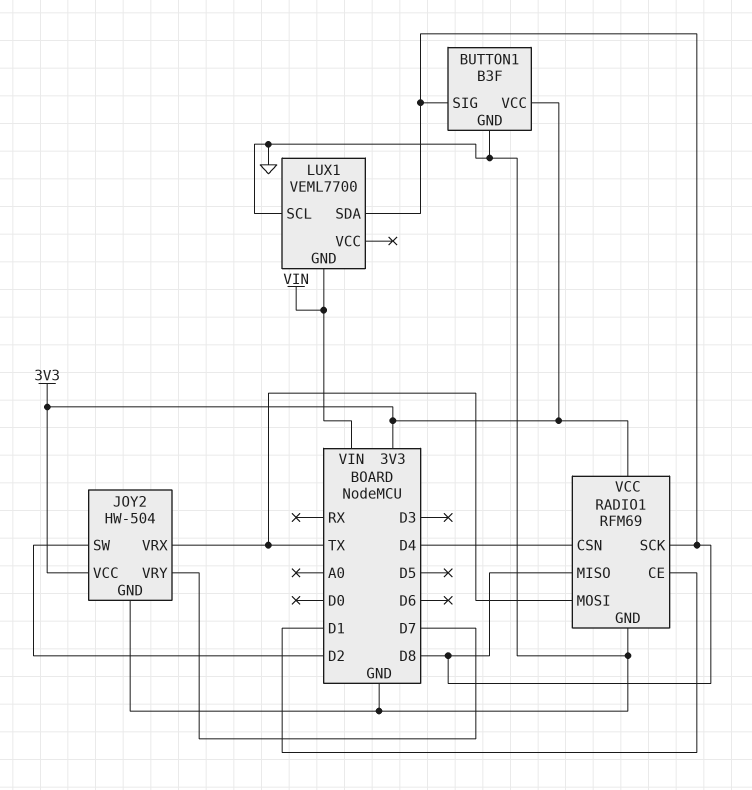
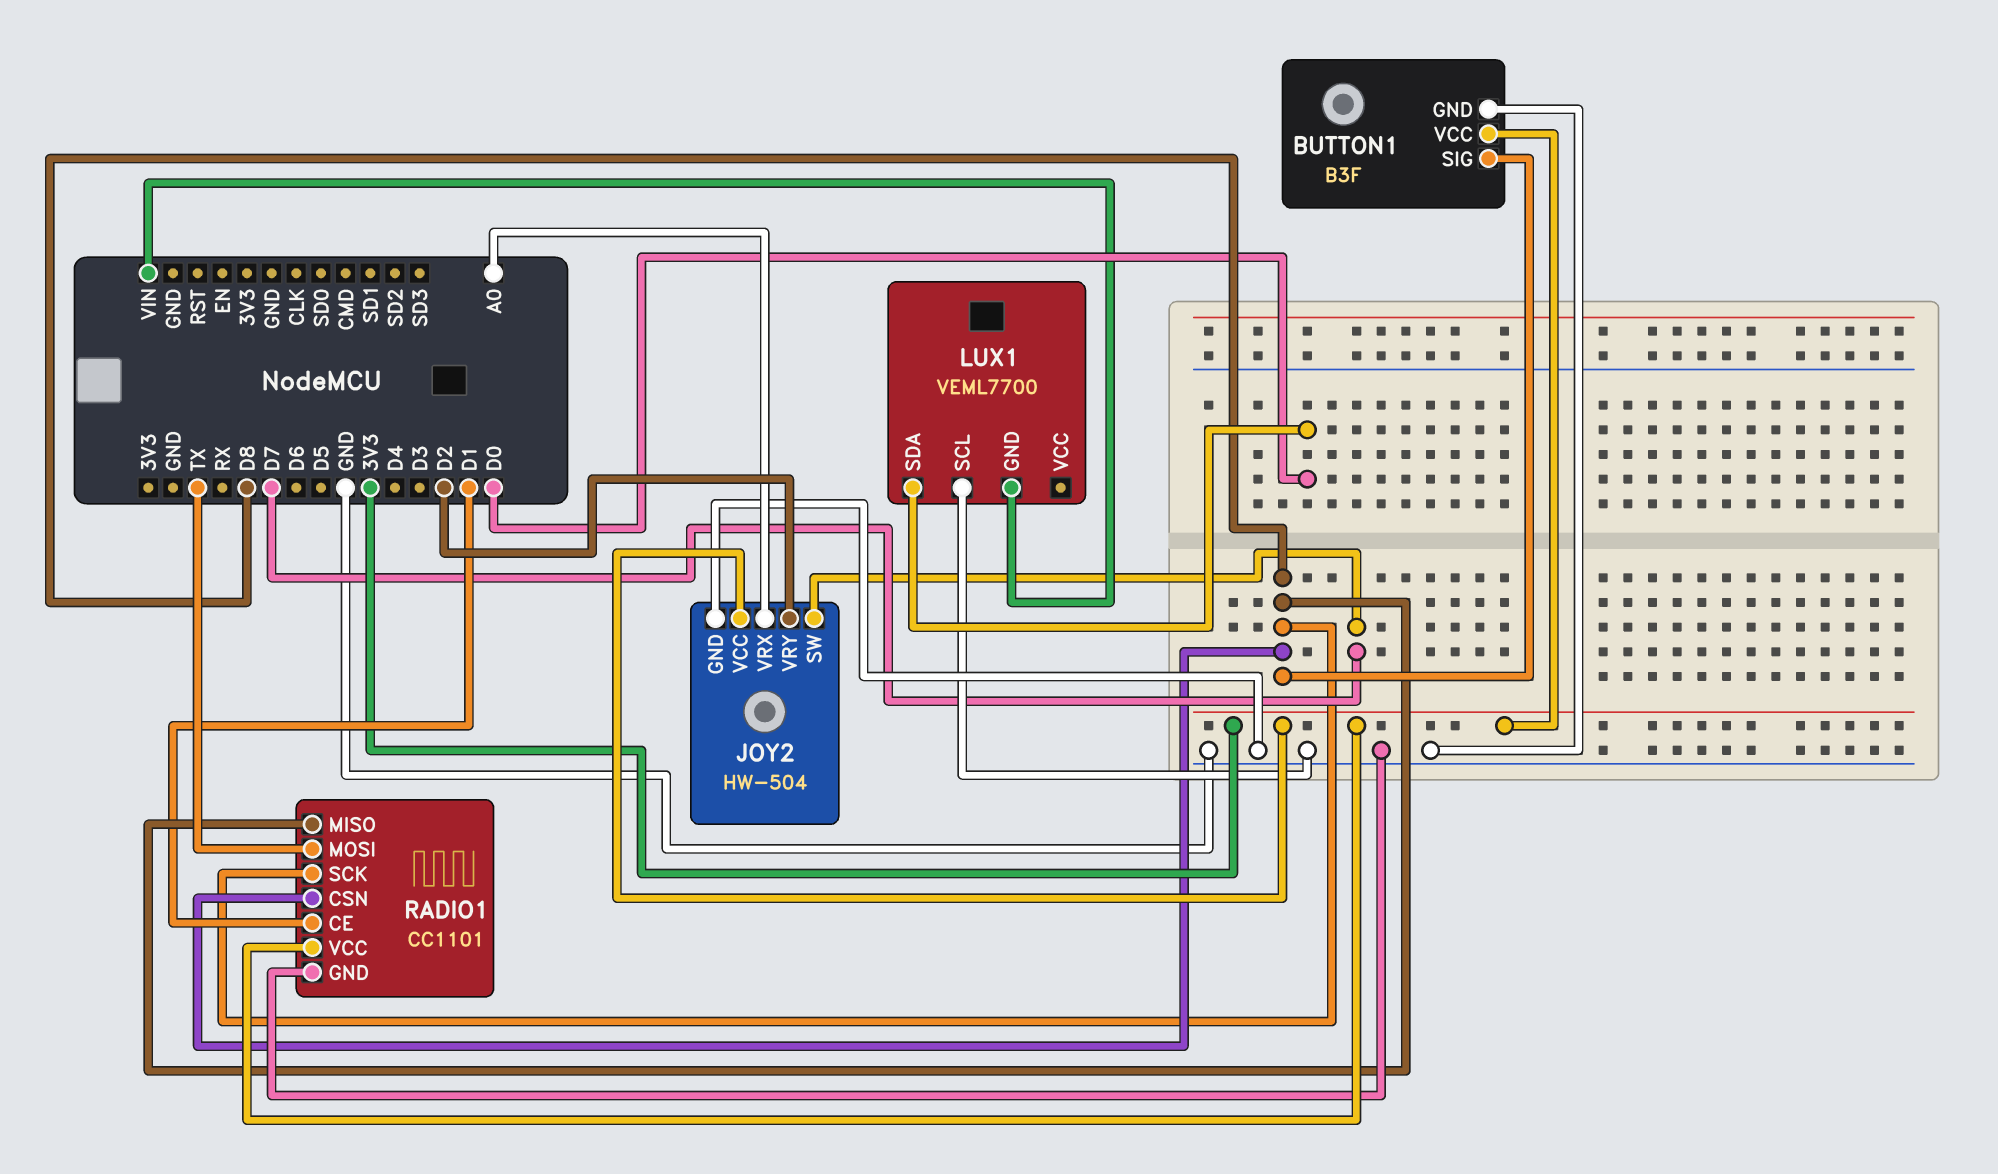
JOY2 pin SW: D2 -> D7
JOY2 pin VRX: TX -> A0
JOY2 pin VRY: D7 -> D2
LUX1 pin SDA: D8 -> D0
RADIO1: RFM69 -> CC1101
RADIO1 pin CSN: D4 -> D8

